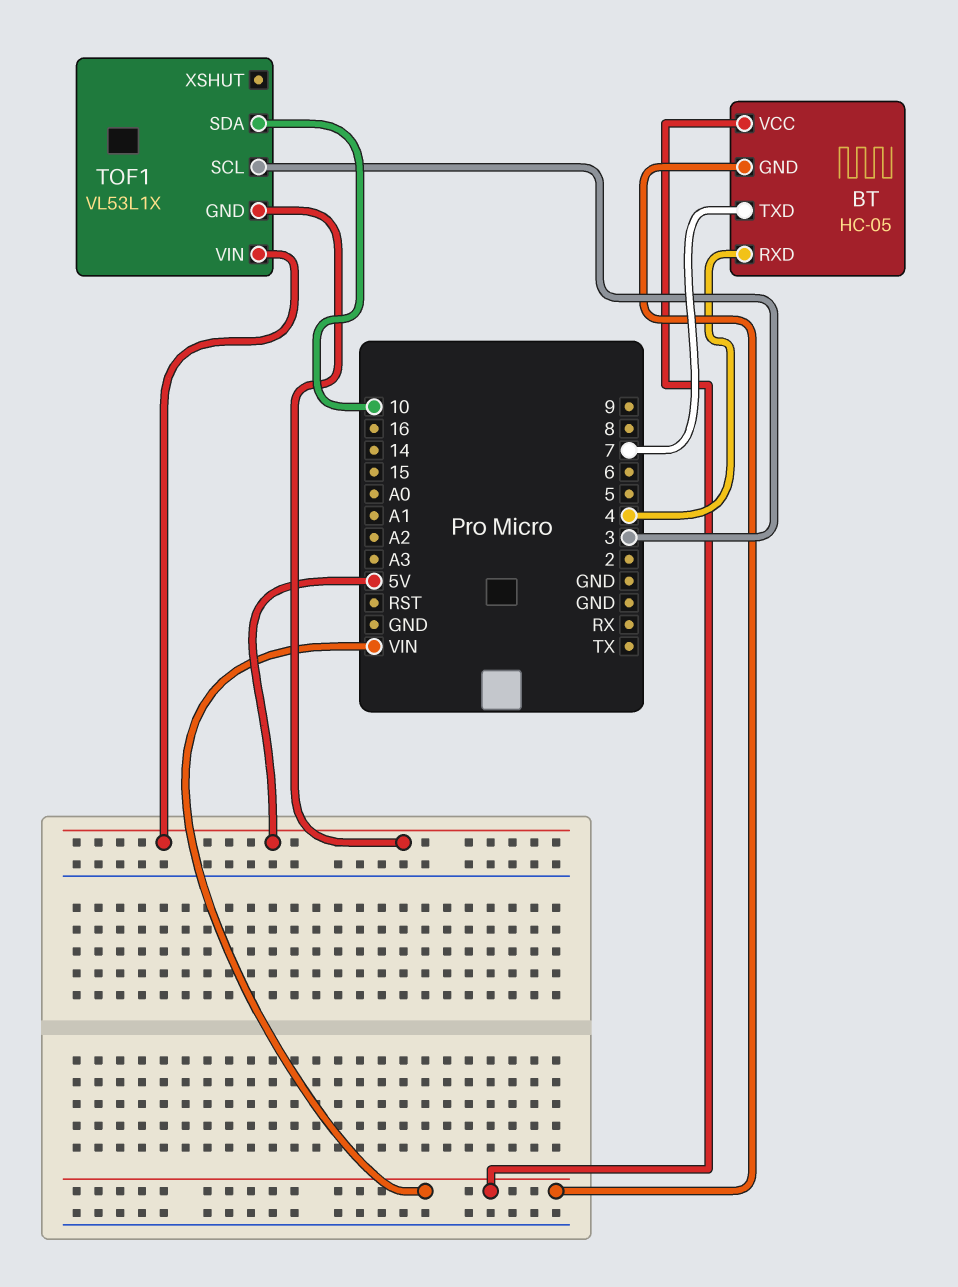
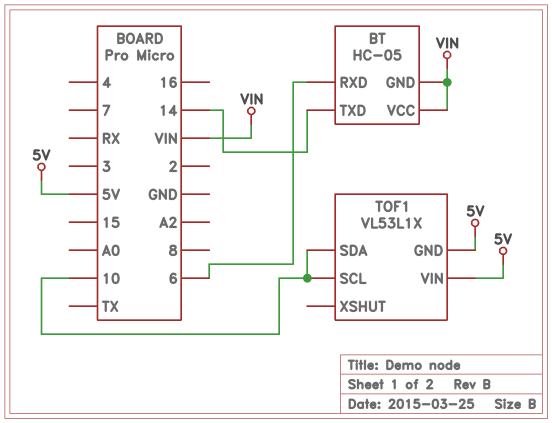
BT pin RXD: 4 -> 6
BT pin TXD: 7 -> 14
TOF1 pin SCL: 3 -> 10

